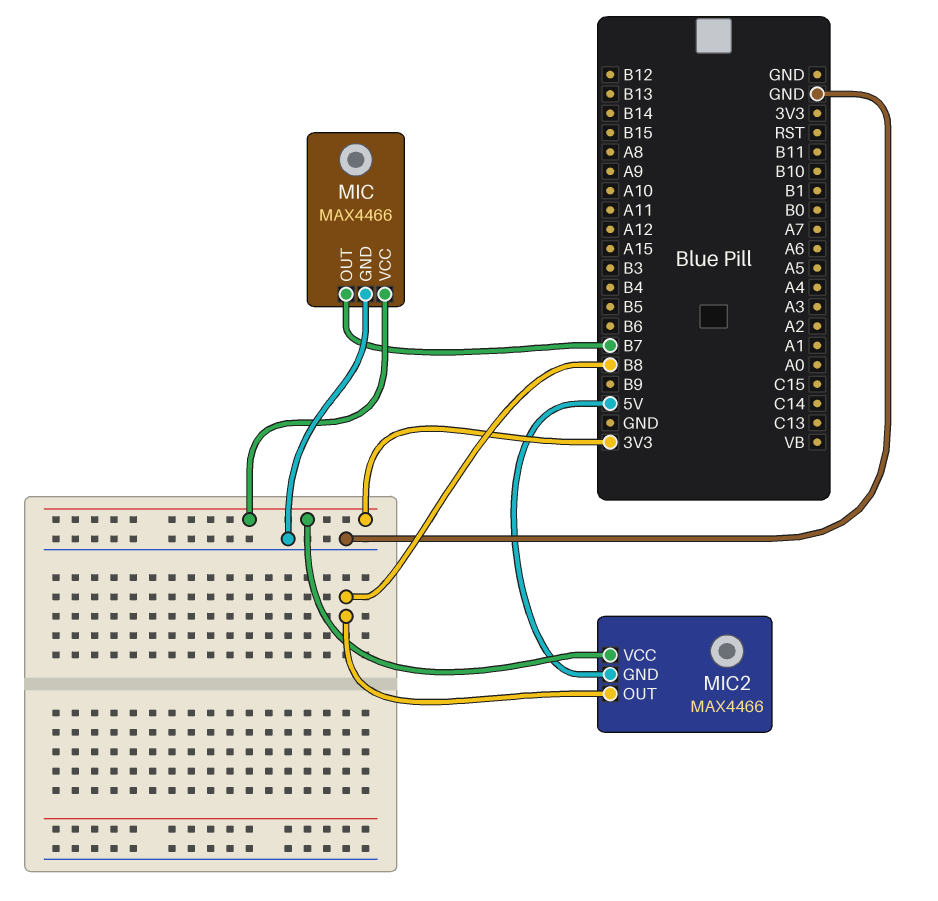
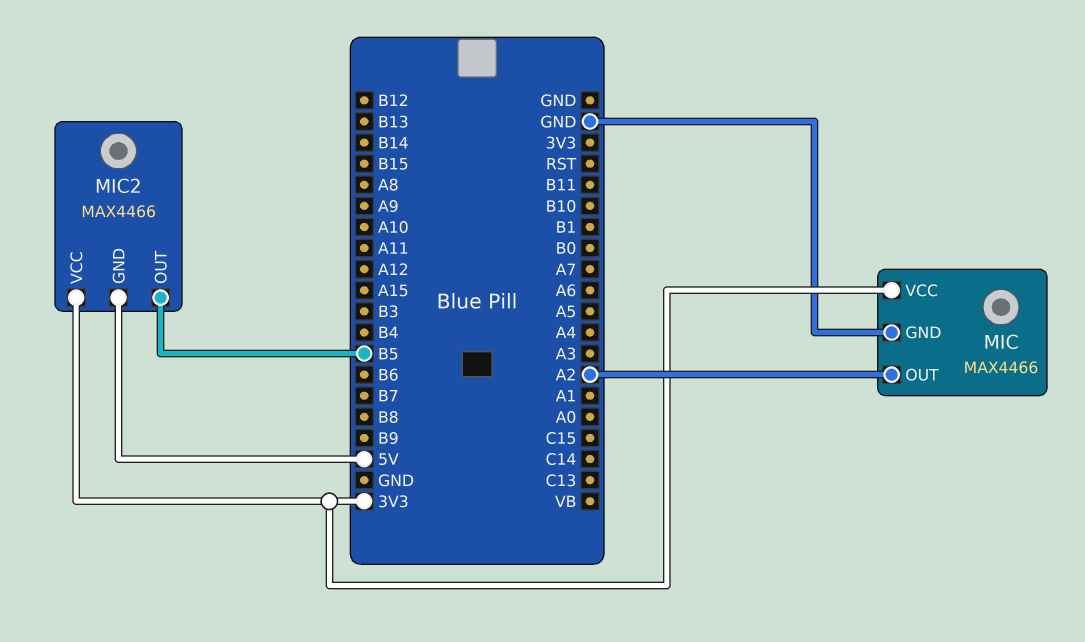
MIC pin OUT: B7 -> A2
MIC2 pin OUT: B8 -> B5

